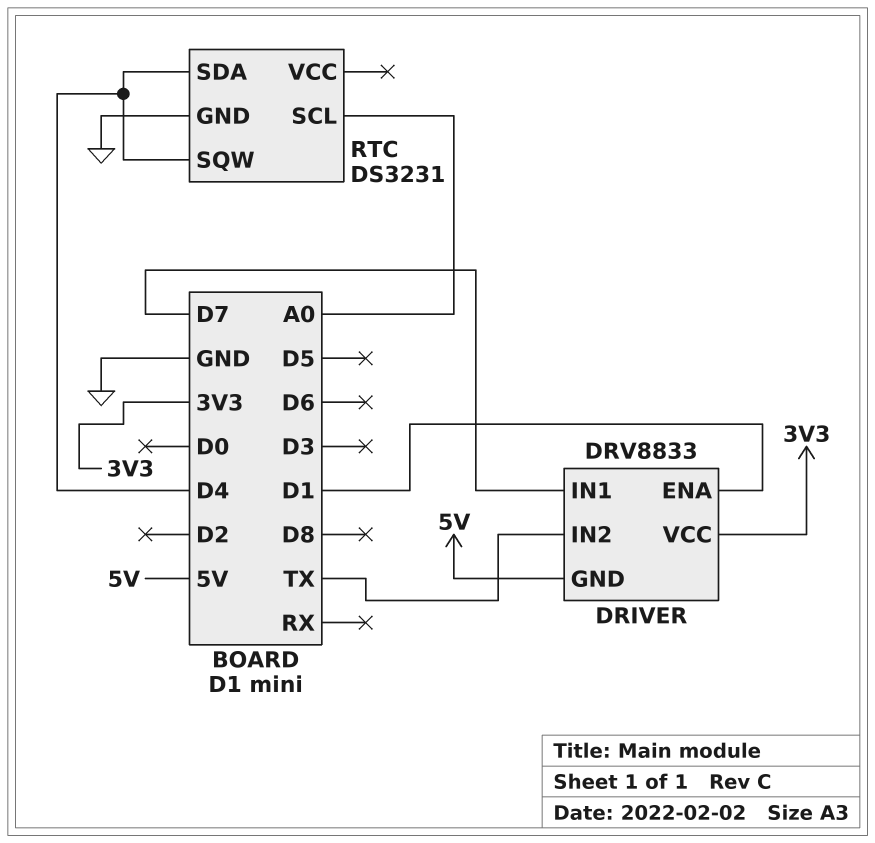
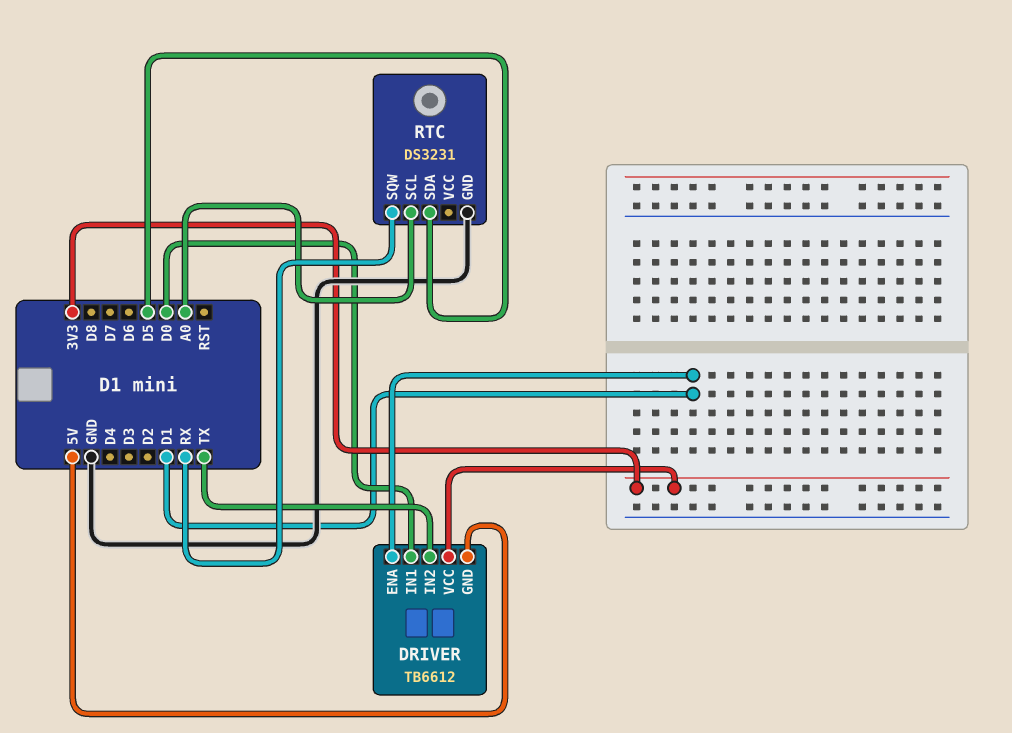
DRIVER: DRV8833 -> TB6612
DRIVER pin IN1: D7 -> D0
RTC pin SDA: D4 -> D5
RTC pin SQW: D4 -> RX

